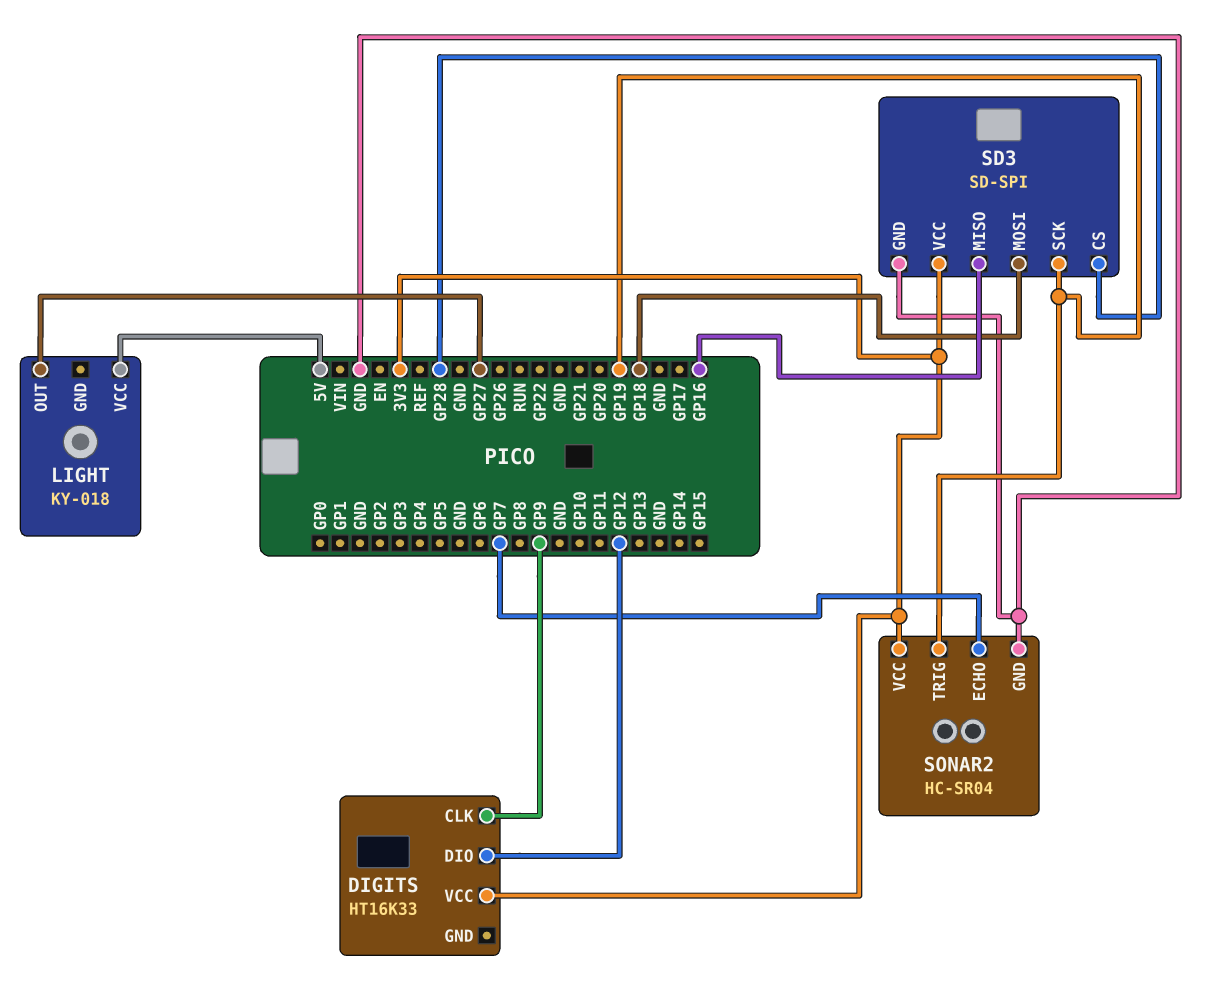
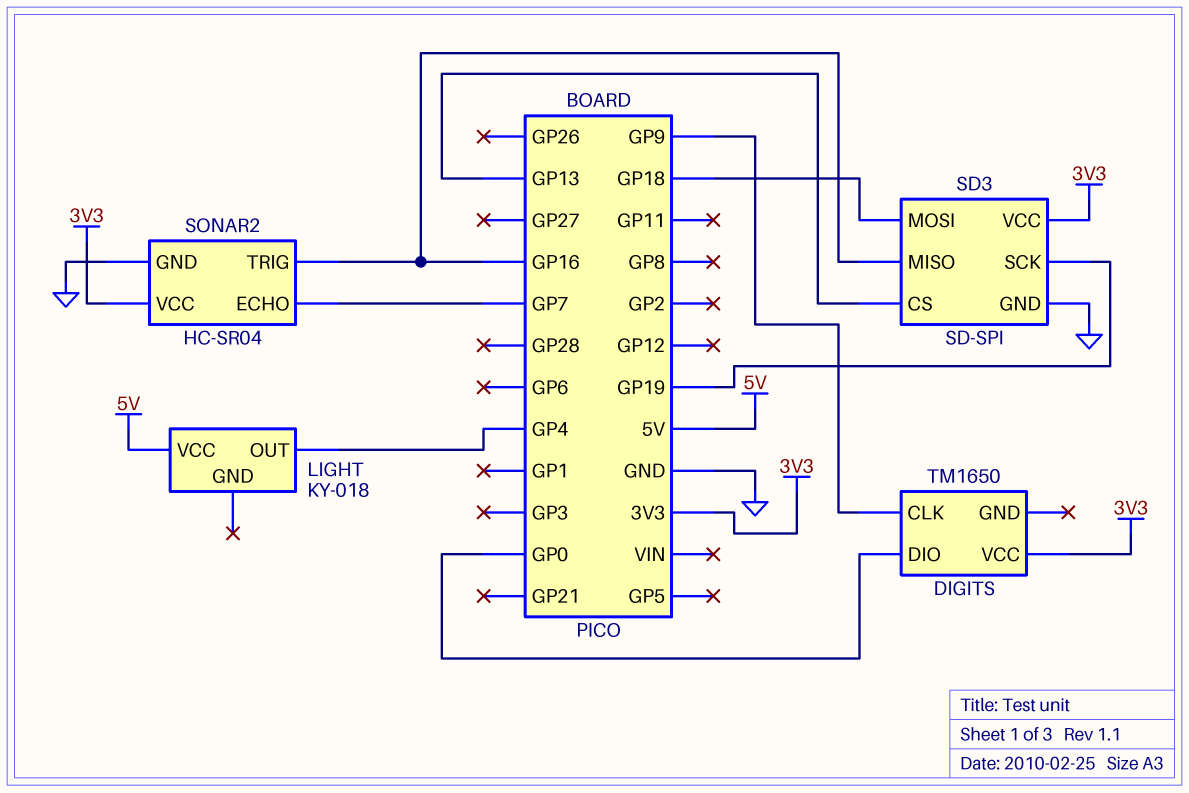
DIGITS: HT16K33 -> TM1650
DIGITS pin DIO: GP12 -> GP0
LIGHT pin OUT: GP27 -> GP4
SD3 pin CS: GP28 -> GP13
SONAR2 pin TRIG: GP19 -> GP16

